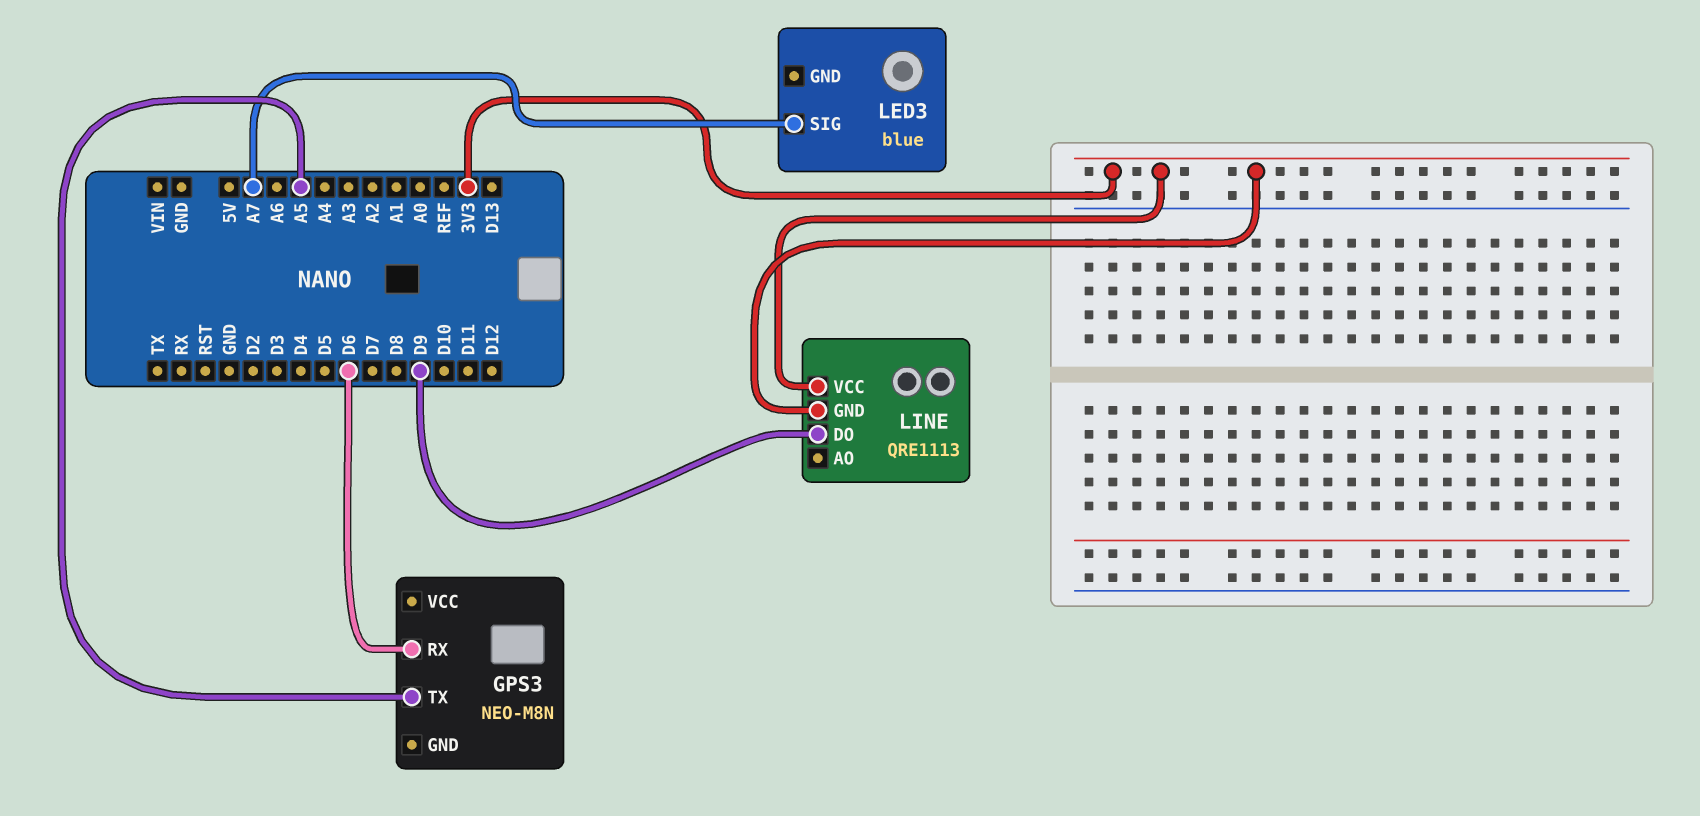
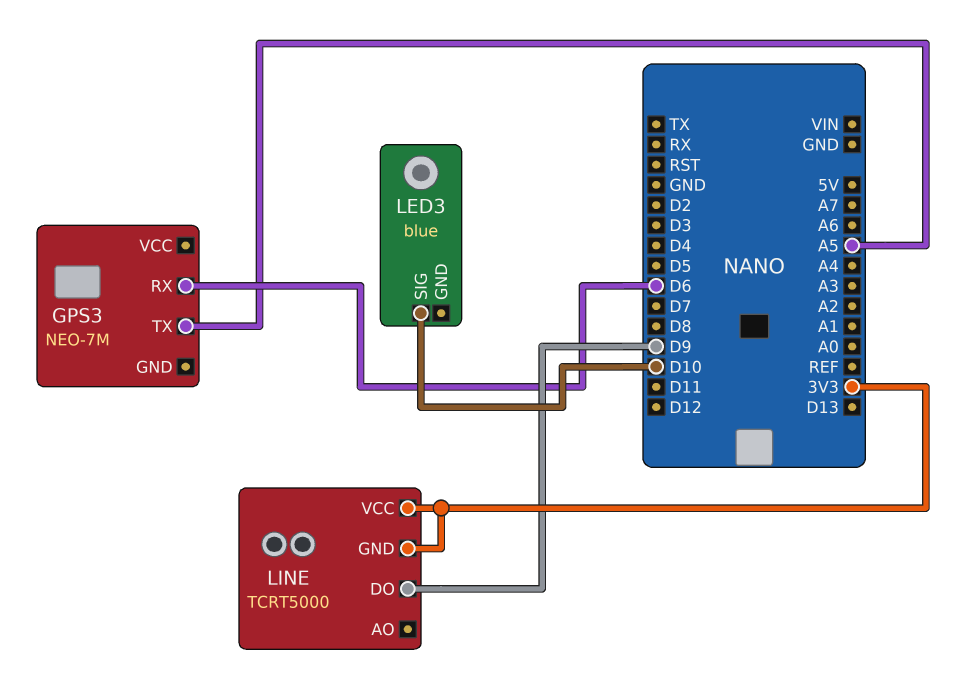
GPS3: NEO-M8N -> NEO-7M
LED3 pin SIG: A7 -> D10
LINE: QRE1113 -> TCRT5000

